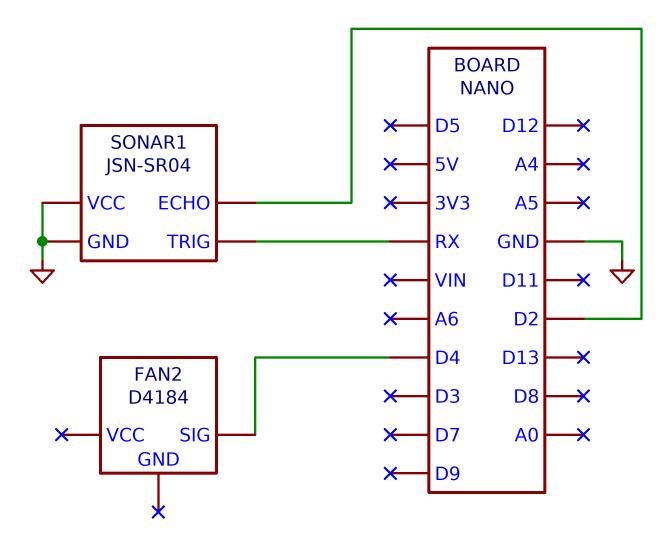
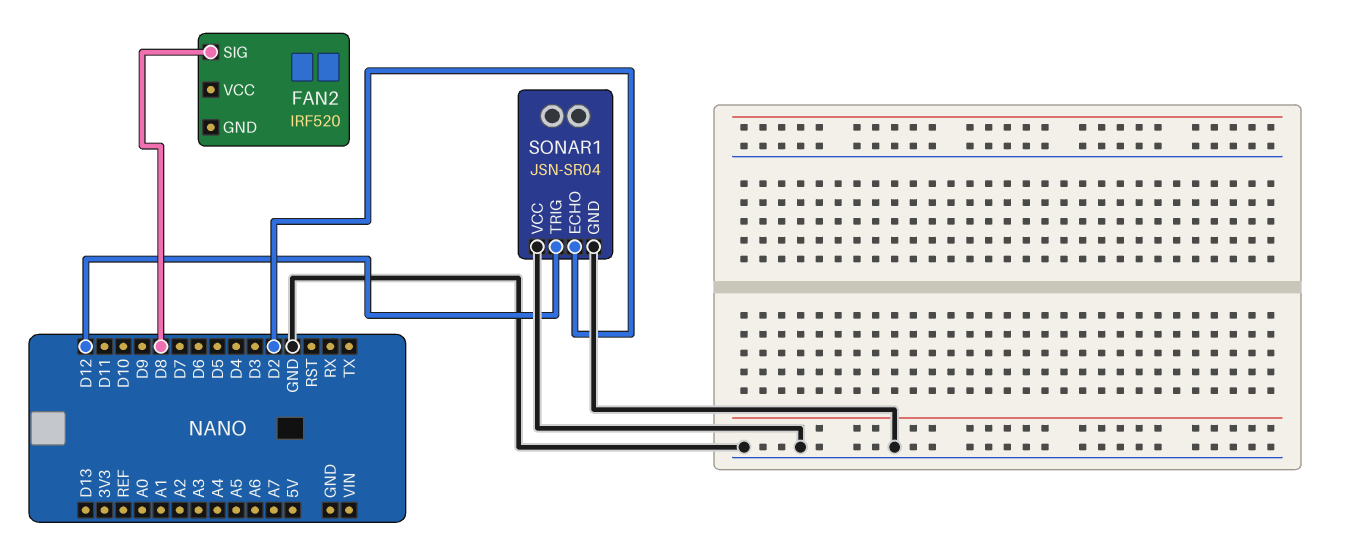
FAN2: D4184 -> IRF520
FAN2 pin SIG: D4 -> D8
SONAR1 pin TRIG: RX -> D12

